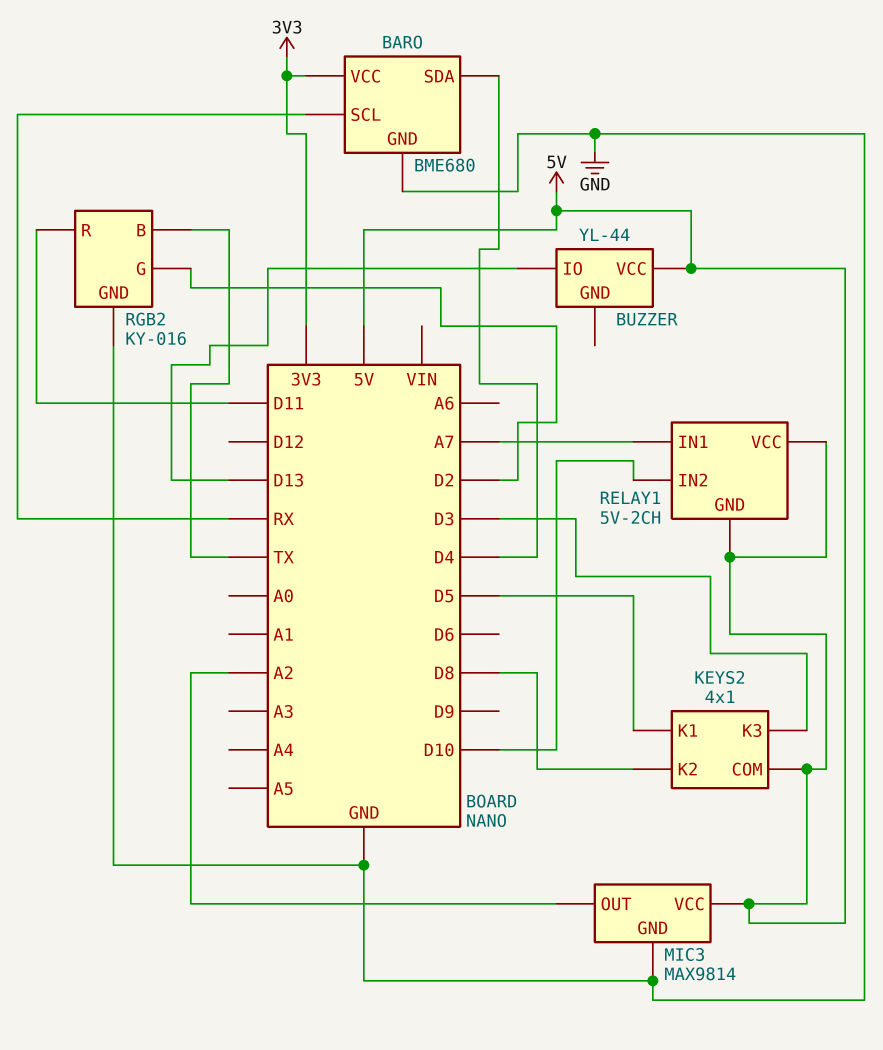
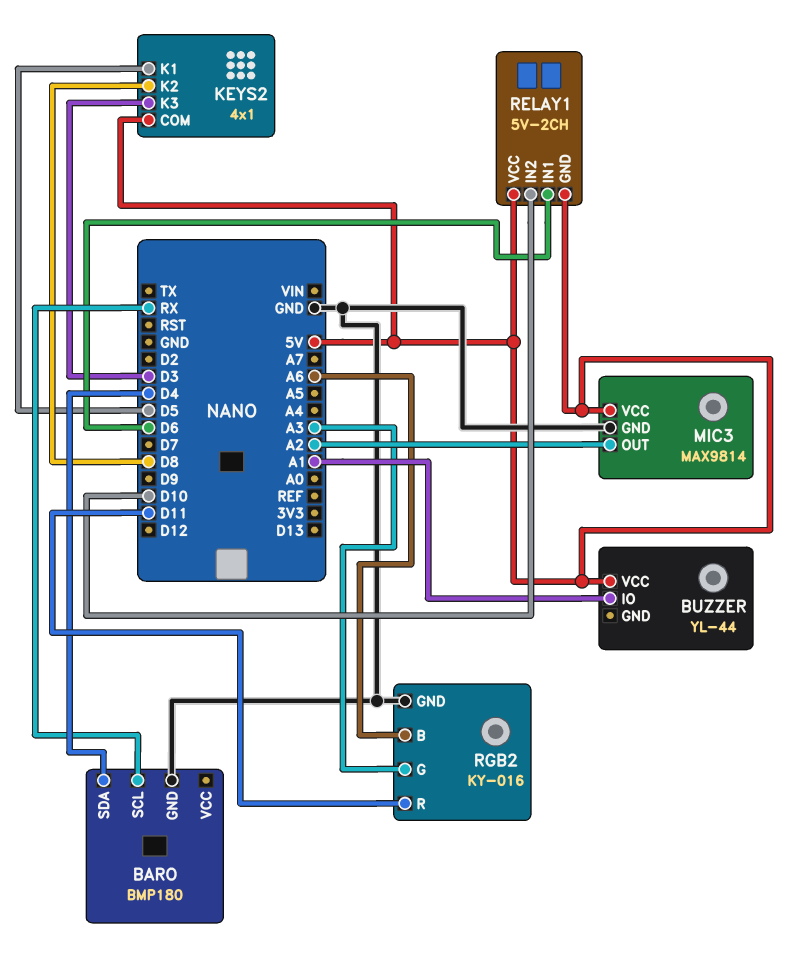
BARO: BME680 -> BMP180
BARO pin VCC: 3V3 -> none
BUZZER pin IO: D13 -> A1
RELAY1 pin IN1: A7 -> D6
RGB2 pin B: TX -> A6
RGB2 pin G: D2 -> A3

